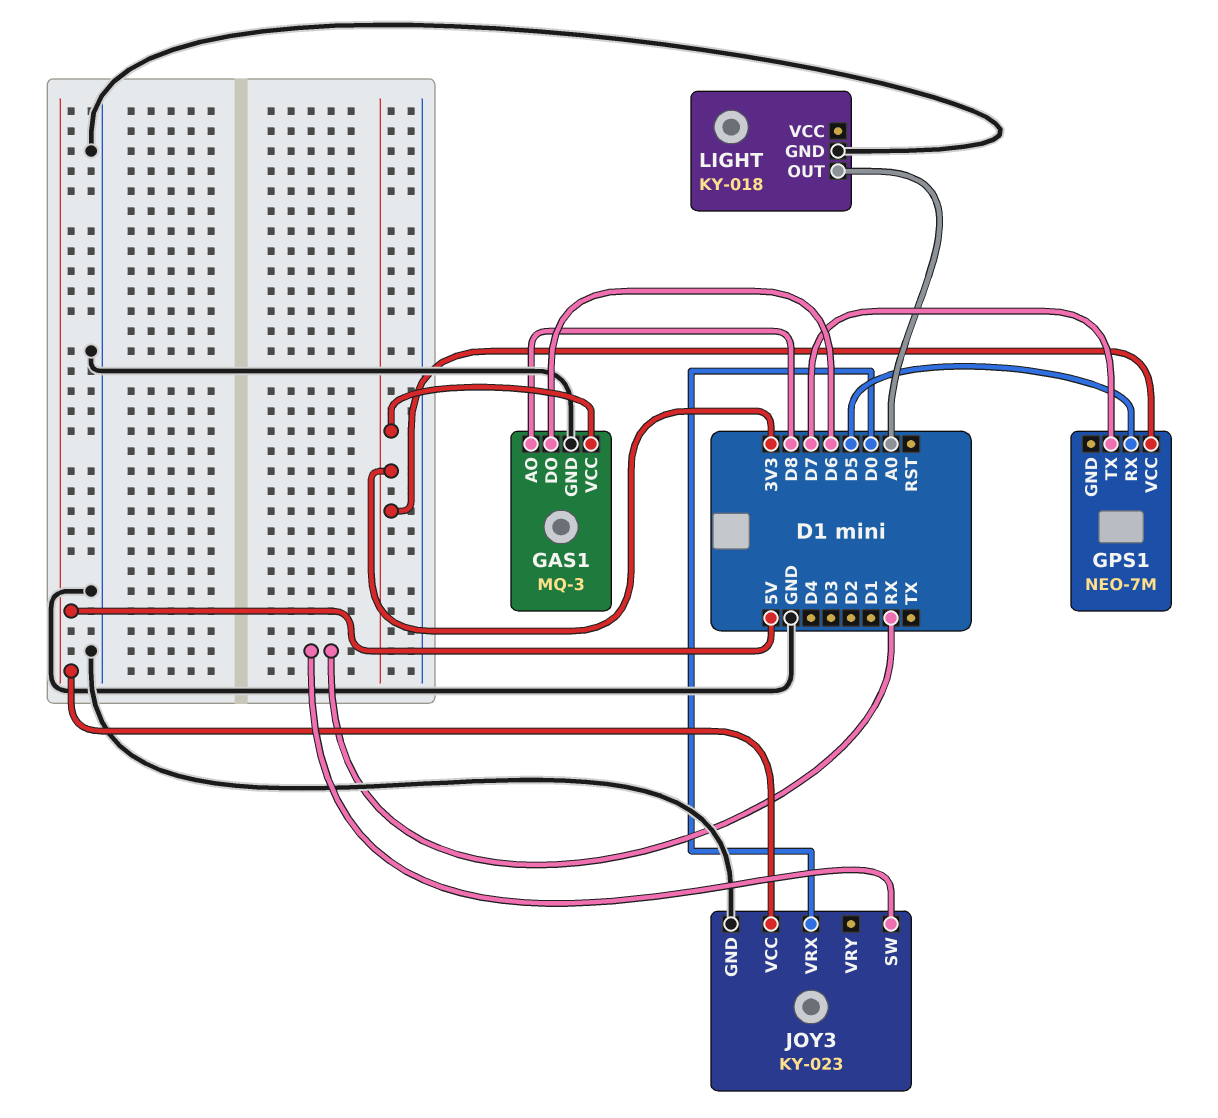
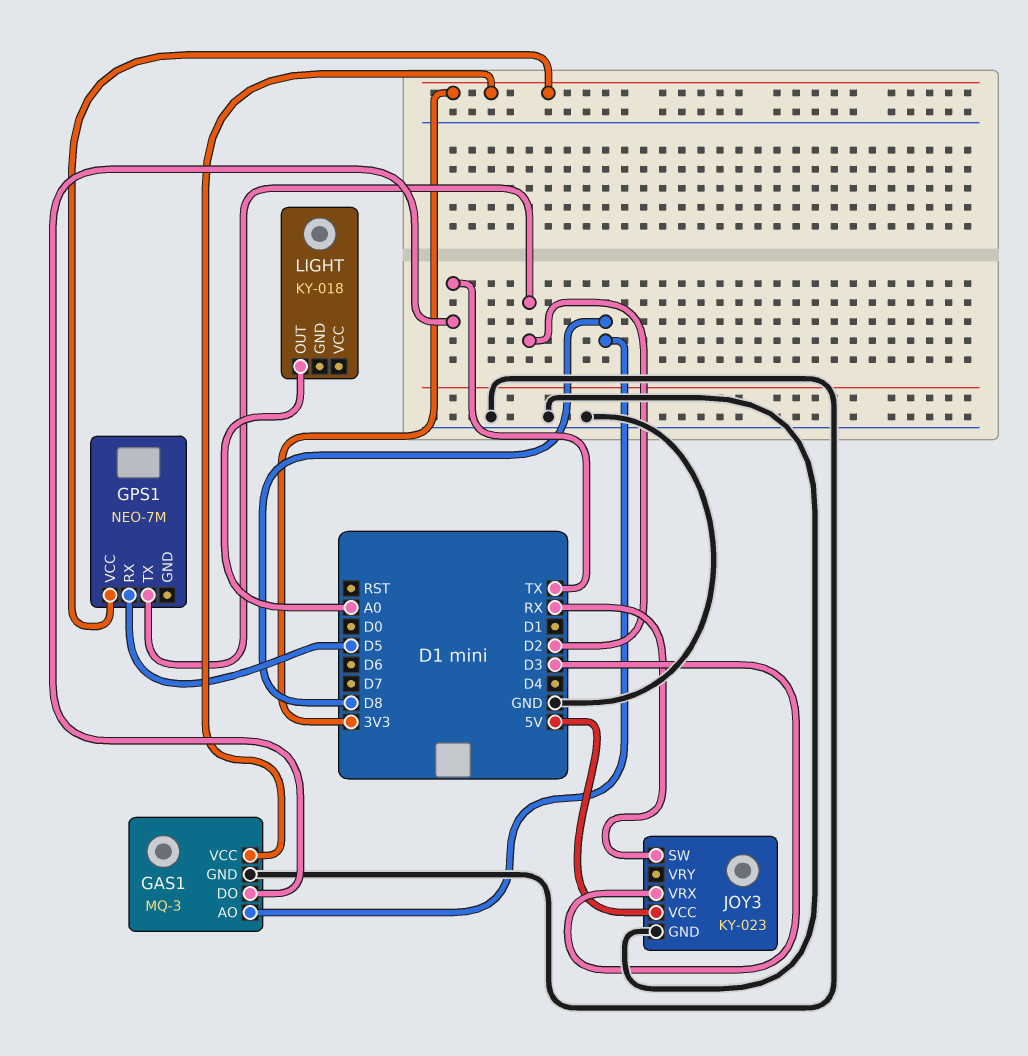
GAS1 pin DO: D6 -> TX
GPS1 pin TX: D7 -> D2
JOY3 pin VRX: D0 -> D3
LIGHT pin GND: GND -> none

